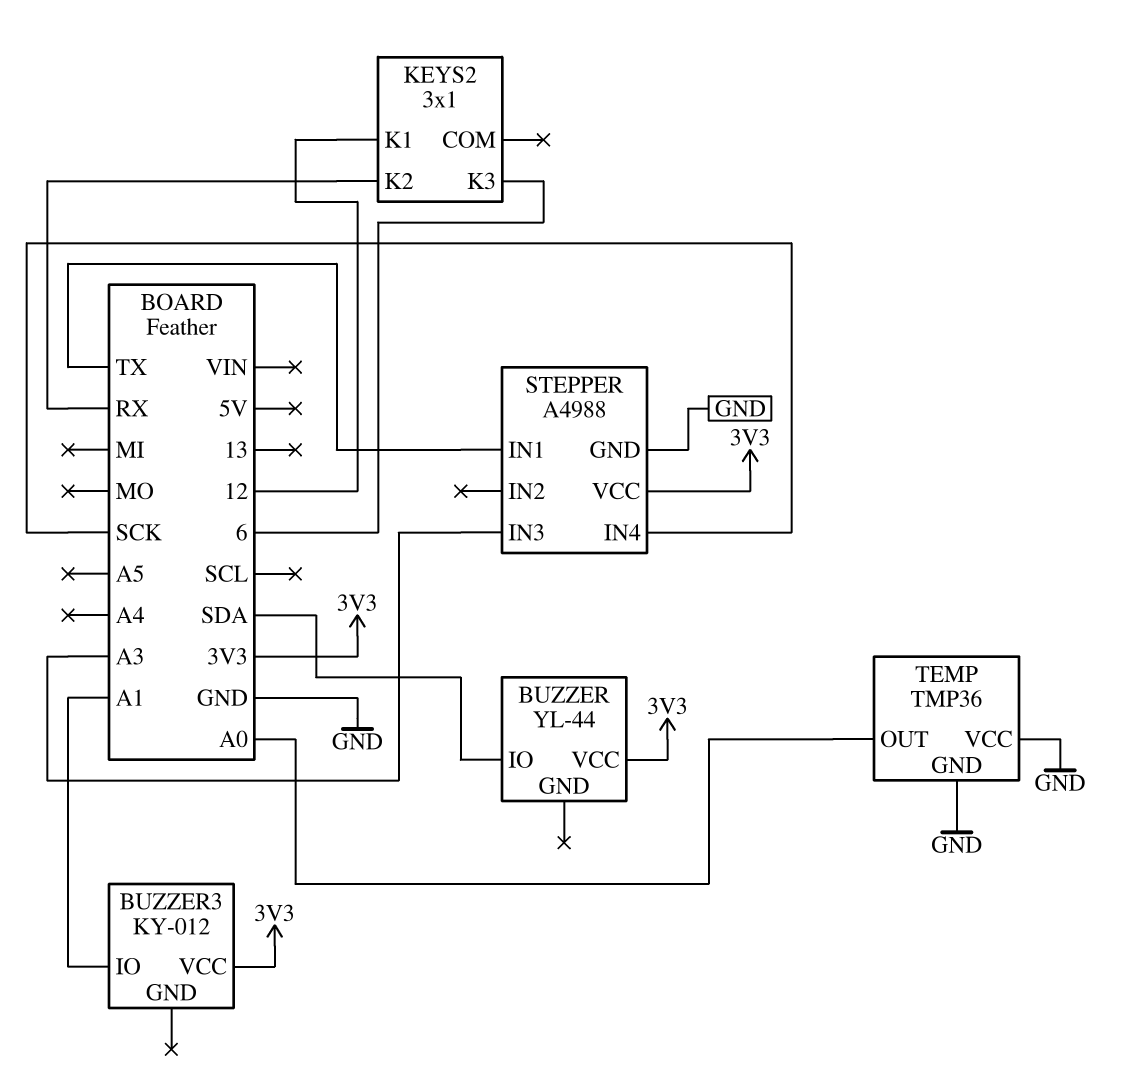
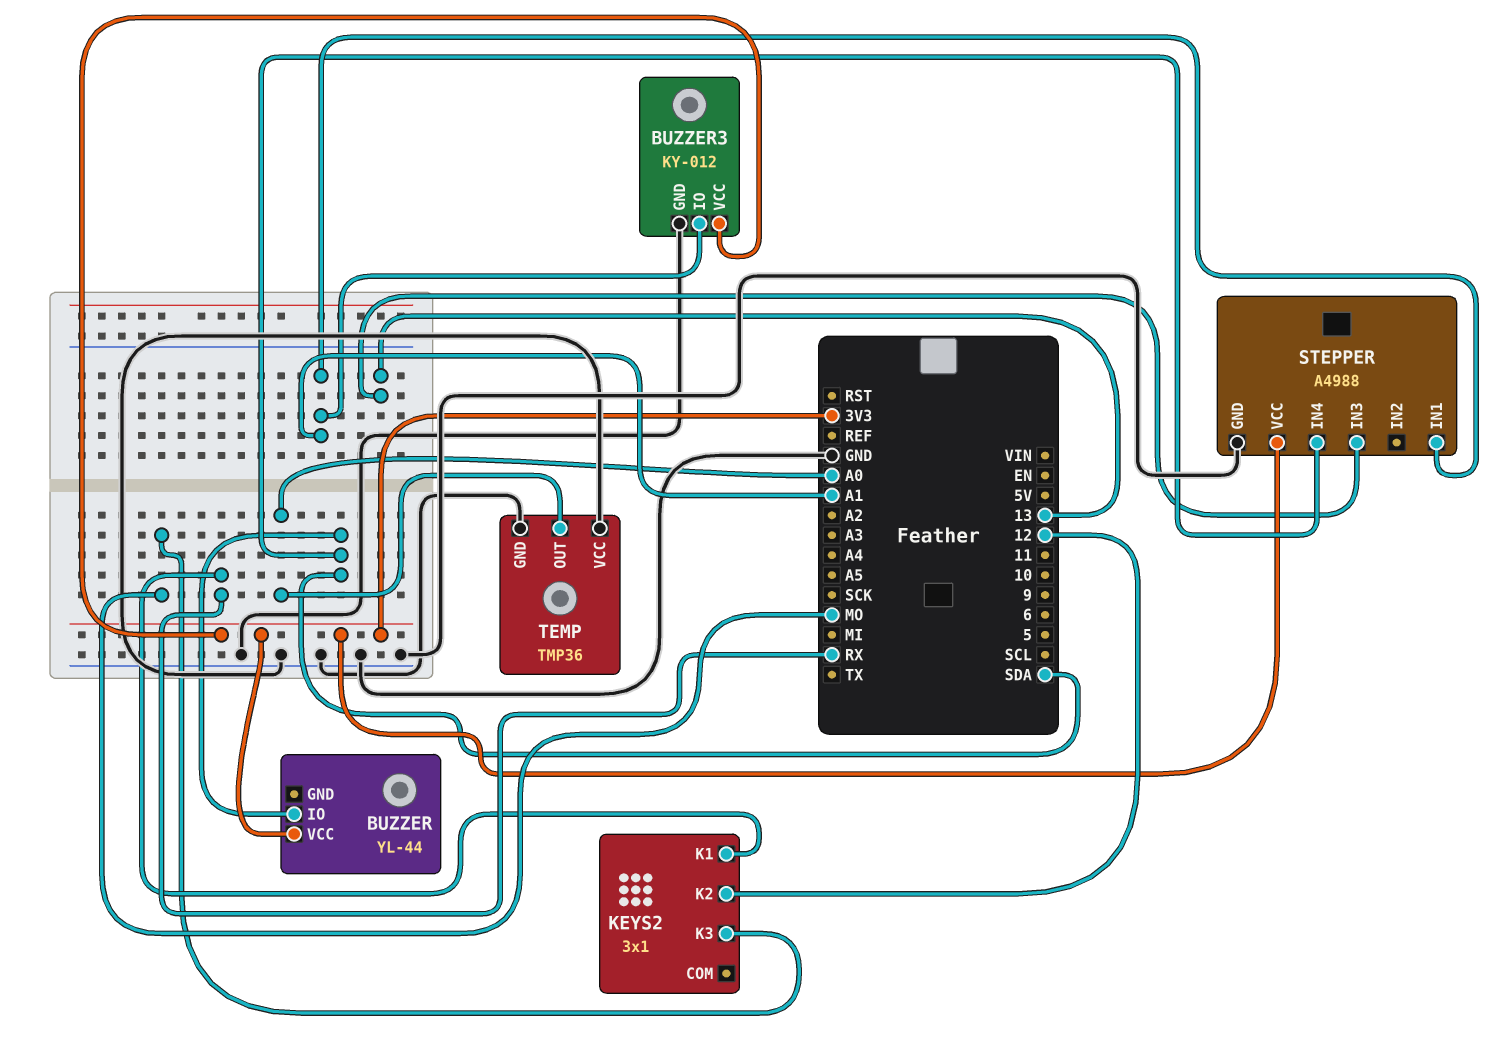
BUZZER3 pin GND: none -> GND
KEYS2 pin K1: 12 -> RX
KEYS2 pin K2: RX -> 12
KEYS2 pin K3: 6 -> MO
STEPPER pin IN1: TX -> A1
STEPPER pin IN3: A3 -> 13
STEPPER pin IN4: SCK -> SDA

